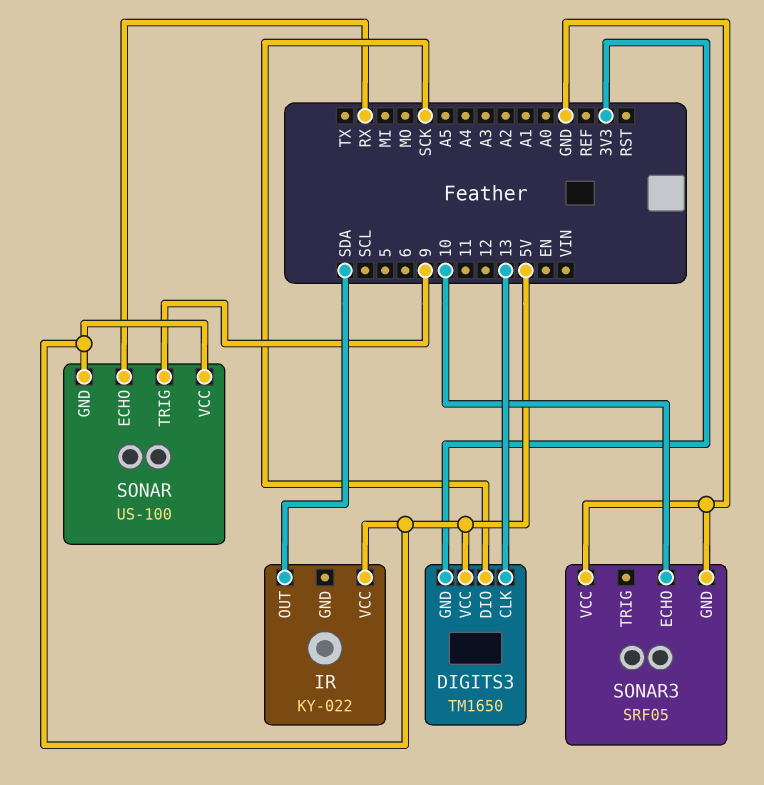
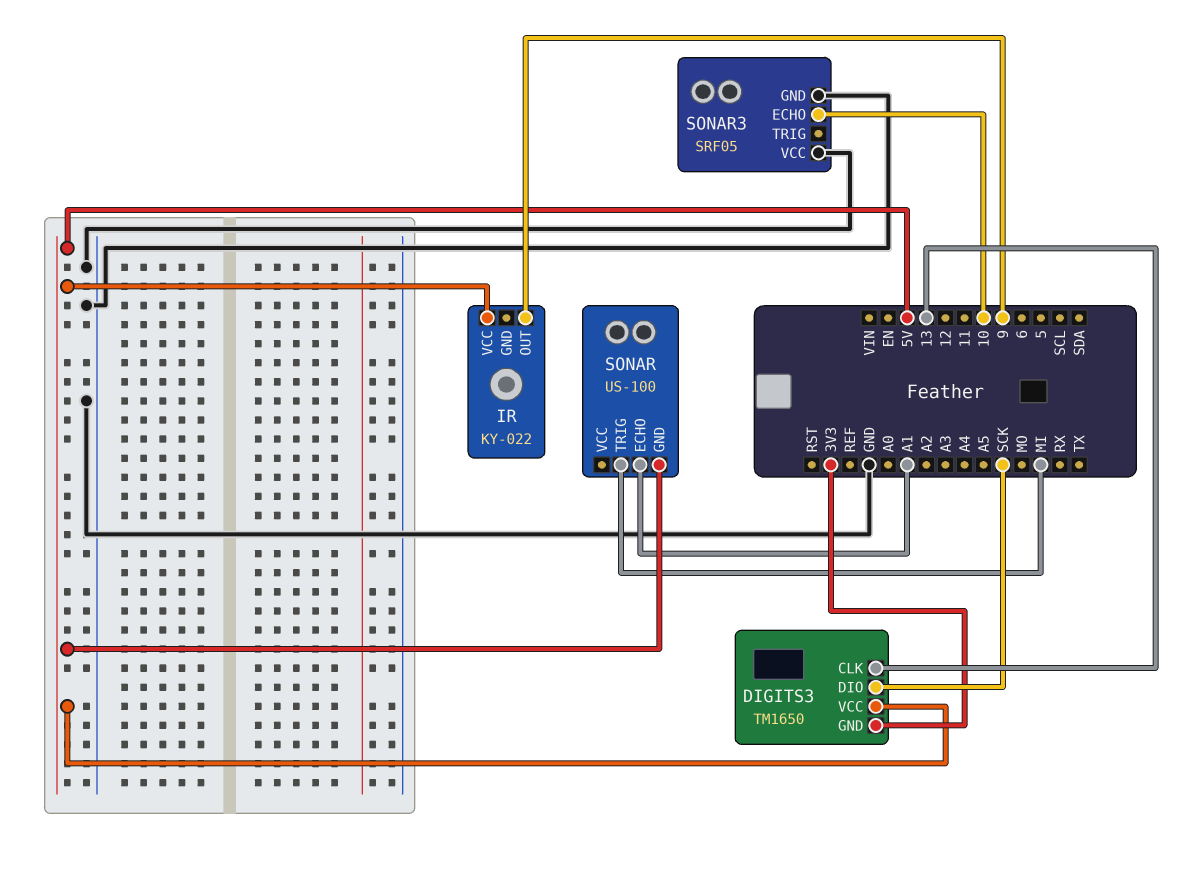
IR pin OUT: SDA -> 9
SONAR pin ECHO: RX -> A1
SONAR pin TRIG: 9 -> MI
SONAR pin VCC: 5V -> none

